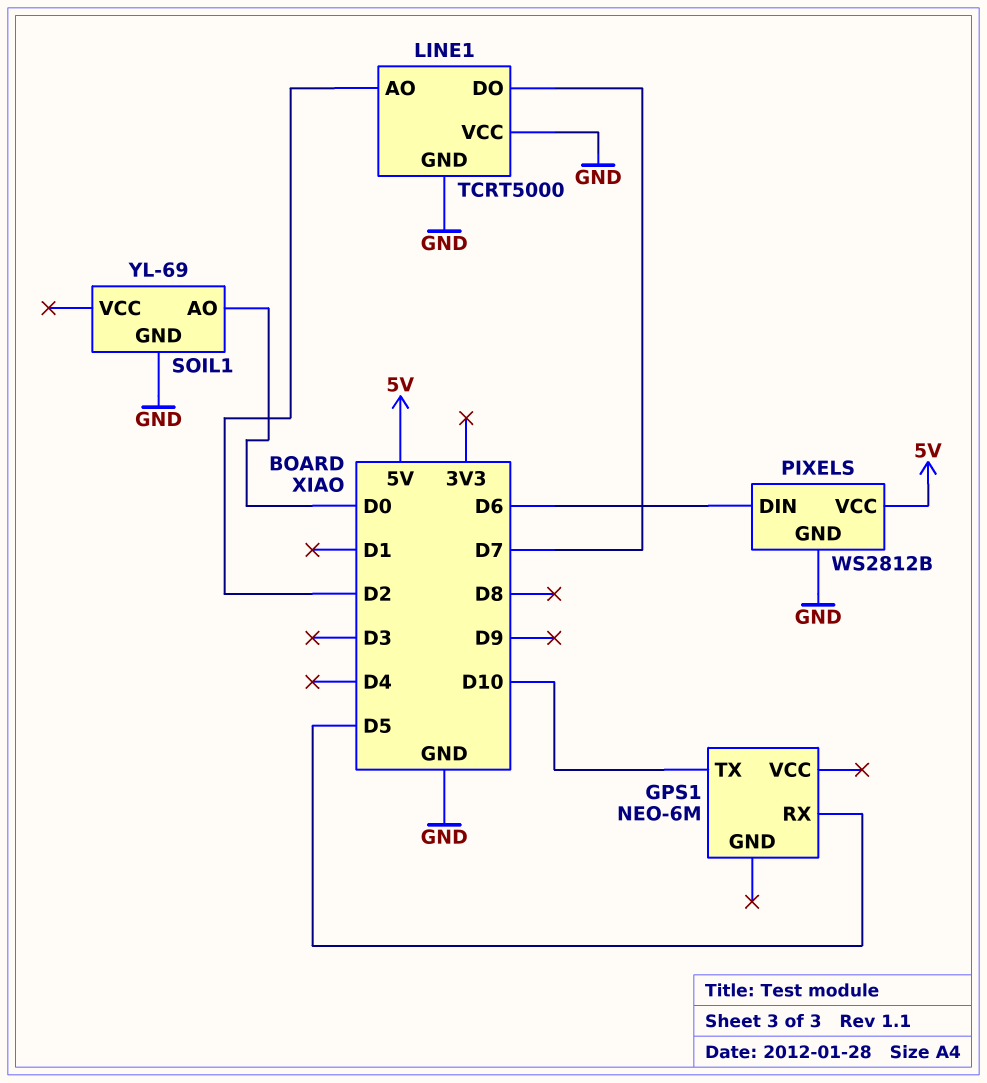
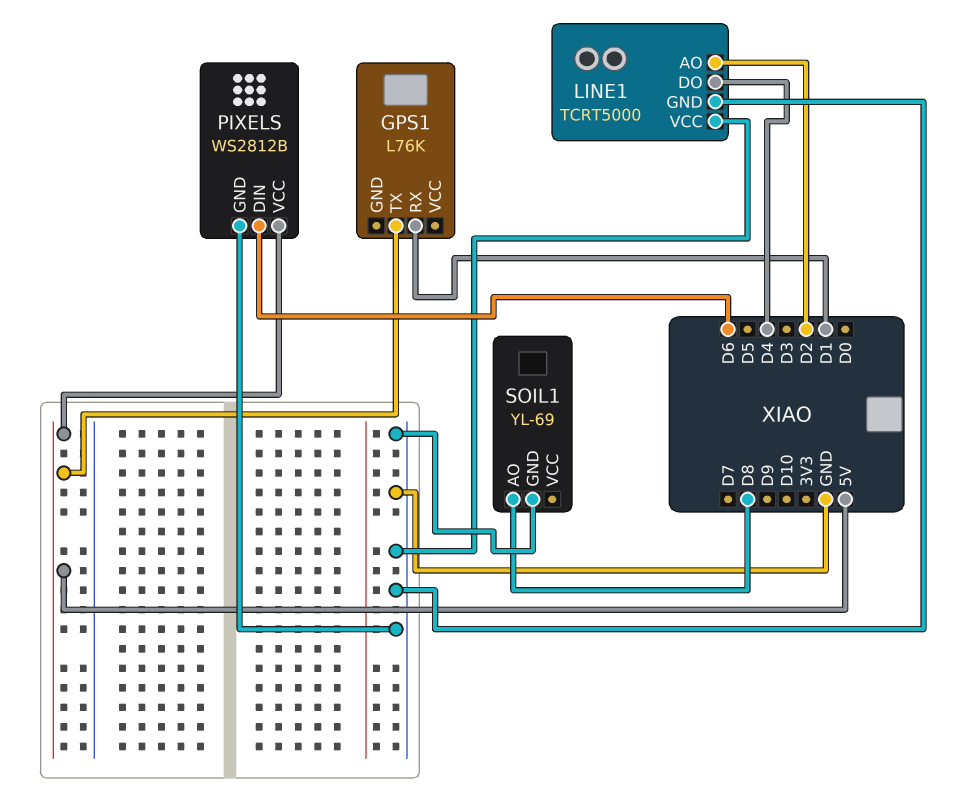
GPS1: NEO-6M -> L76K
GPS1 pin RX: D5 -> D1
GPS1 pin TX: D10 -> 5V
LINE1 pin DO: D7 -> D4
SOIL1 pin AO: D0 -> D8

